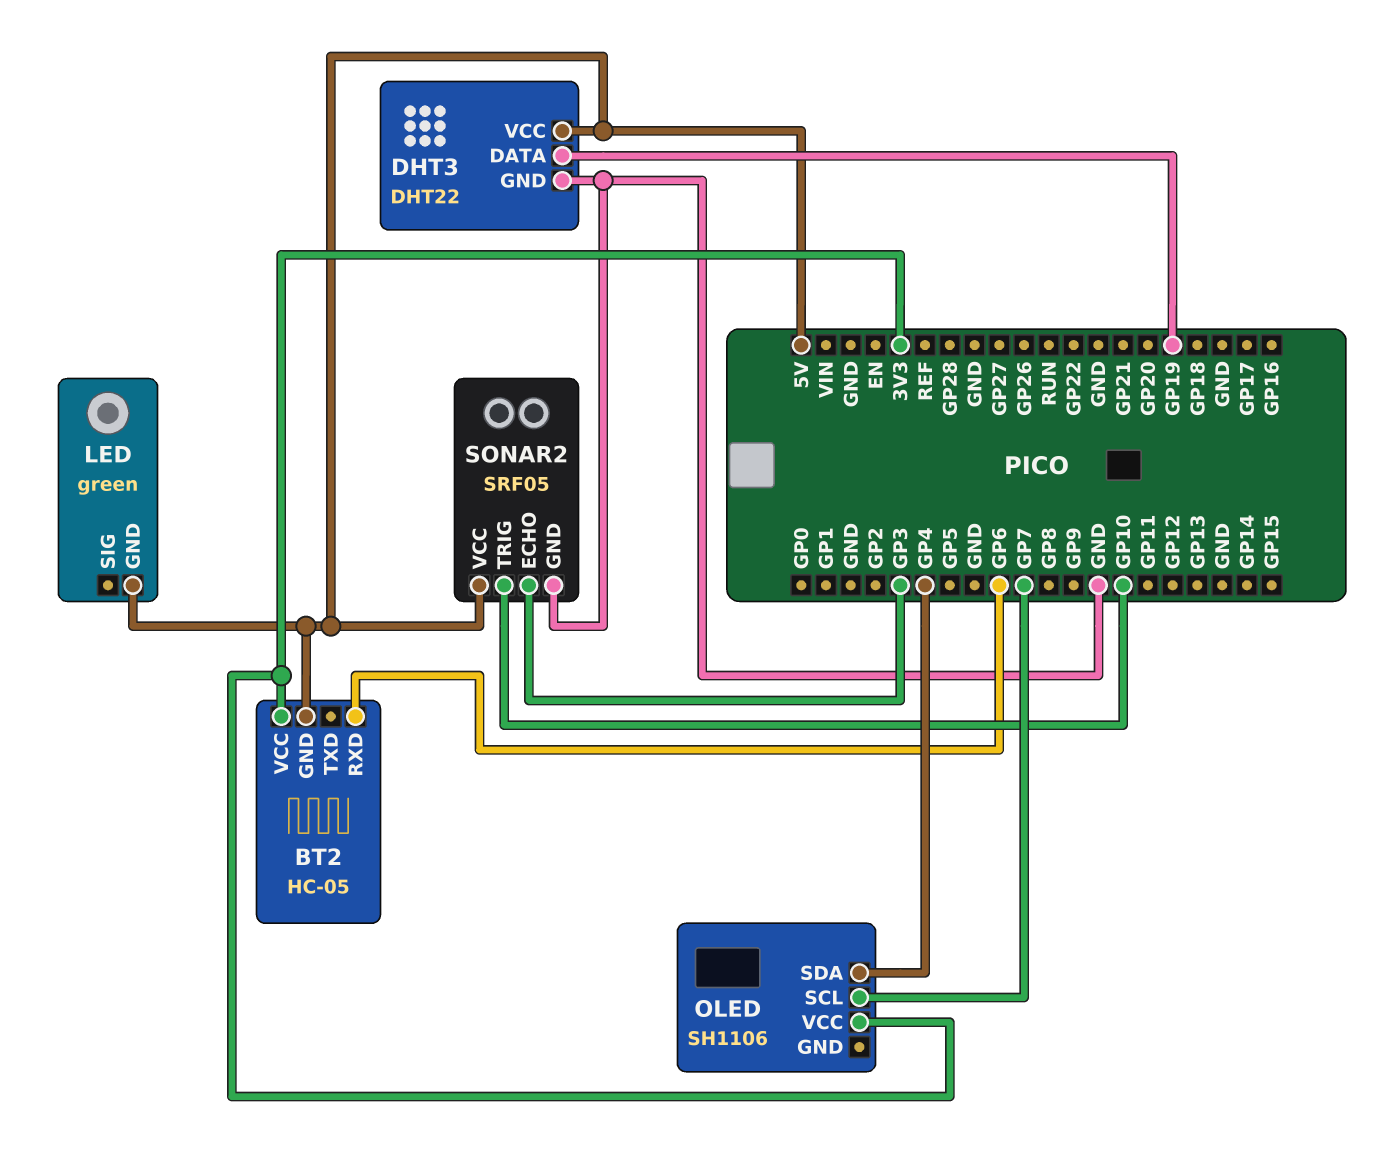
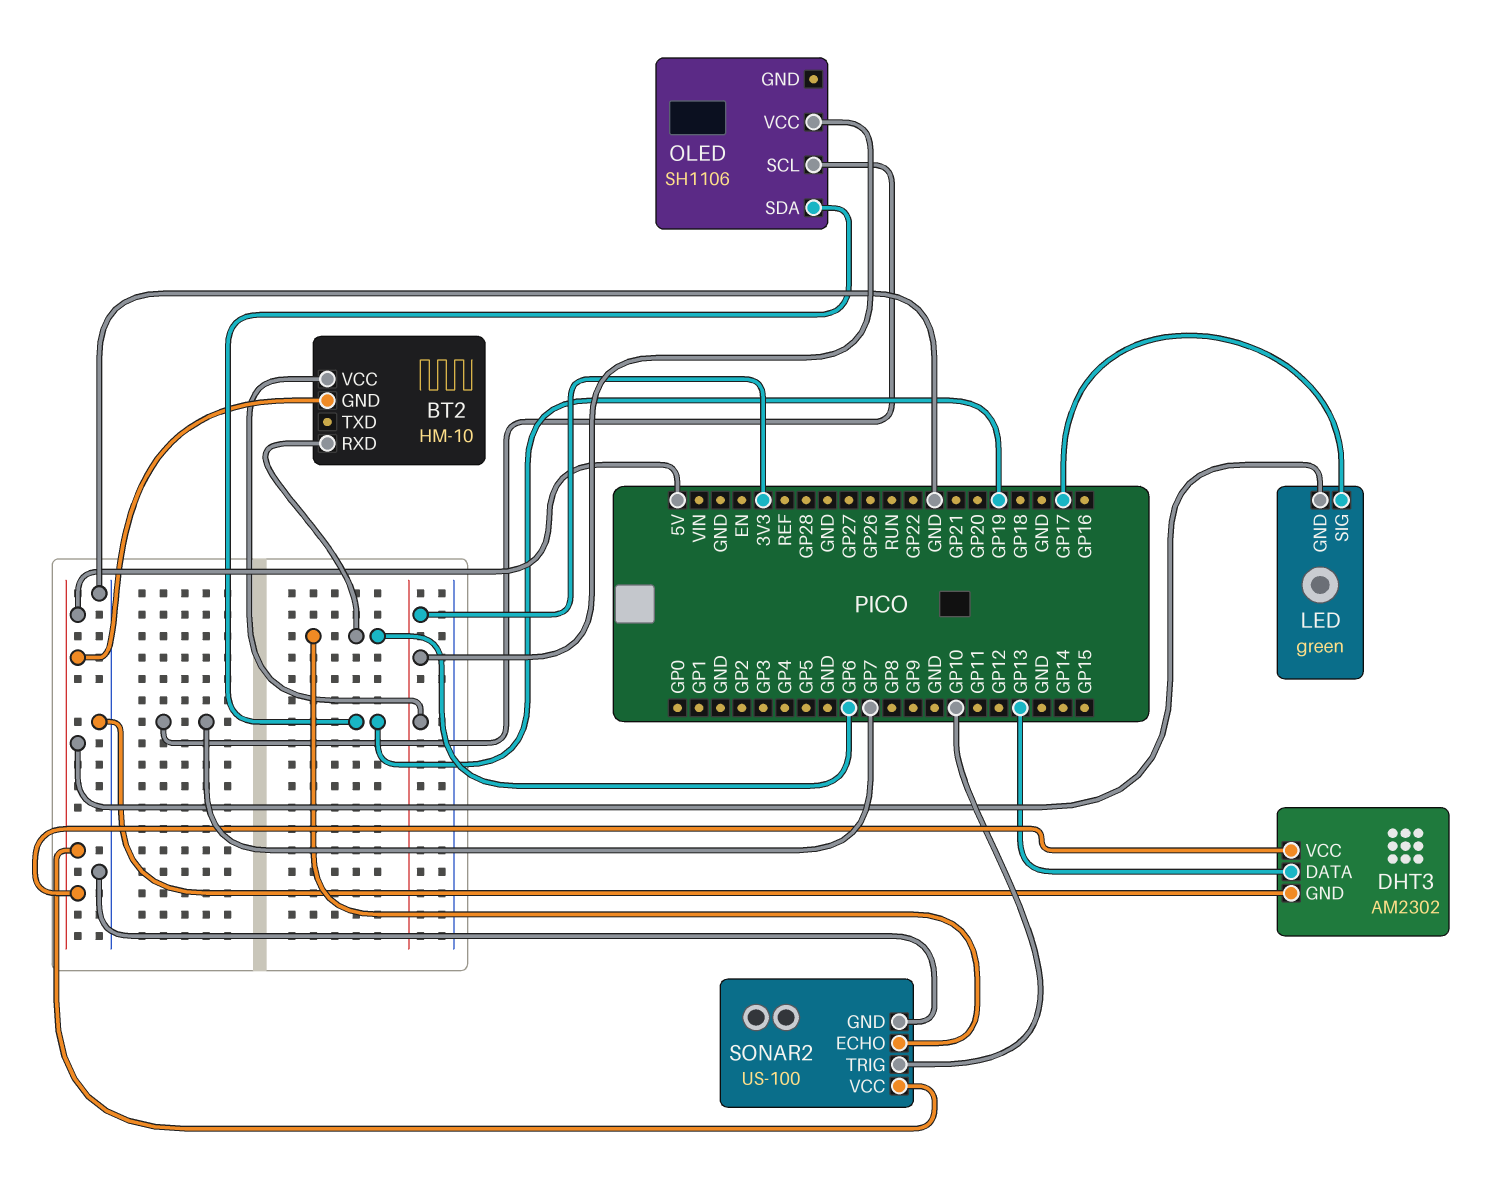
BT2: HC-05 -> HM-10
DHT3: DHT22 -> AM2302
DHT3 pin DATA: GP19 -> GP13
LED pin SIG: none -> GP17
OLED pin SDA: GP4 -> GP19
SONAR2: SRF05 -> US-100
SONAR2 pin ECHO: GP3 -> GP6

